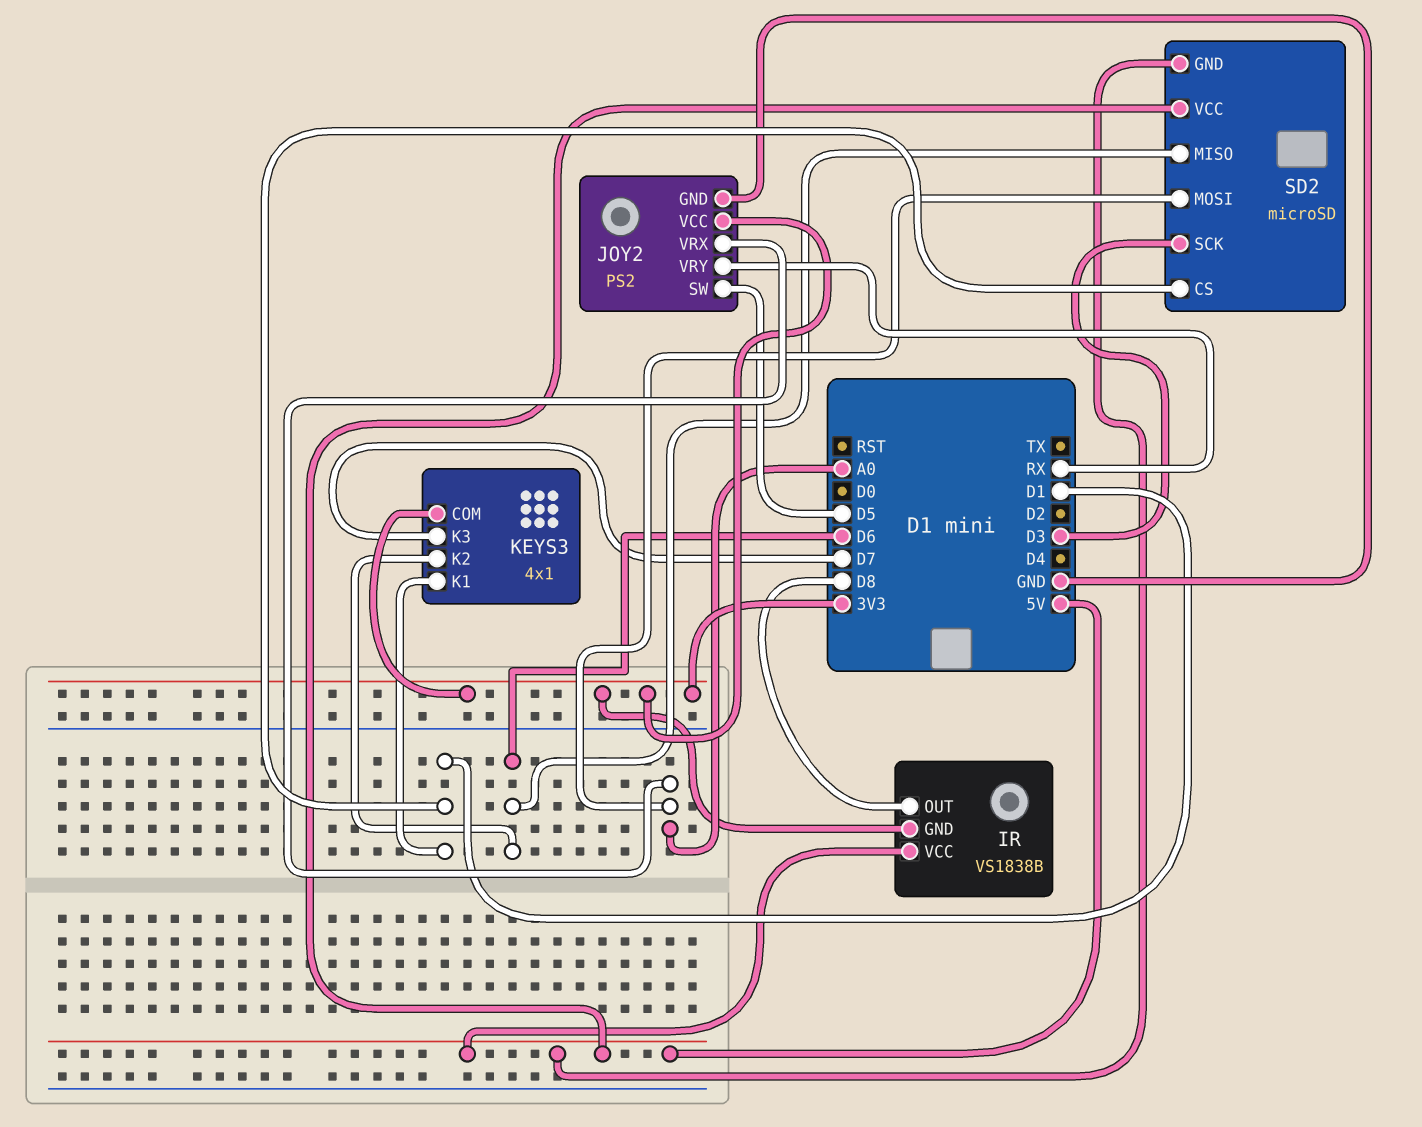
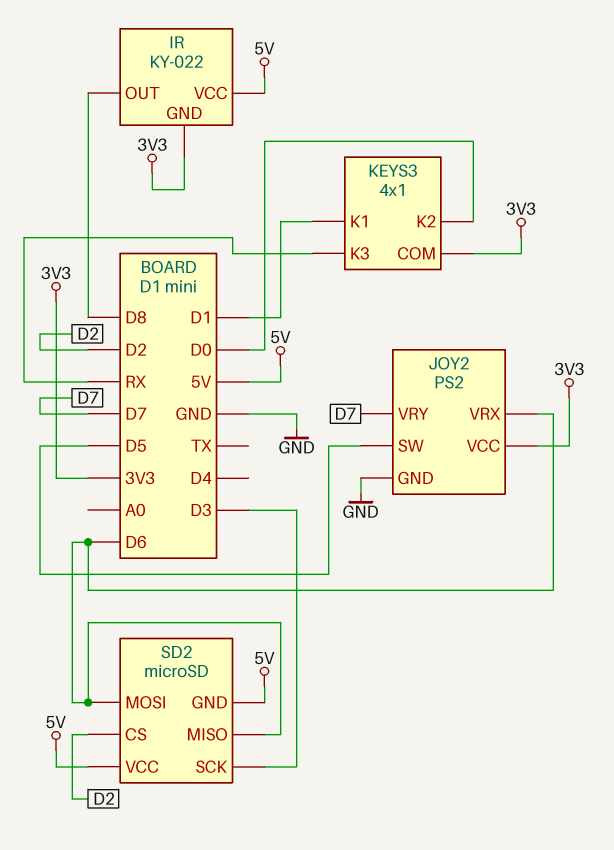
IR: VS1838B -> KY-022
JOY2 pin VRX: A0 -> D6
JOY2 pin VRY: RX -> D7
KEYS3 pin K2: D6 -> D0
KEYS3 pin K3: D7 -> RX
SD2 pin CS: D1 -> D2
SD2 pin MOSI: A0 -> D6

